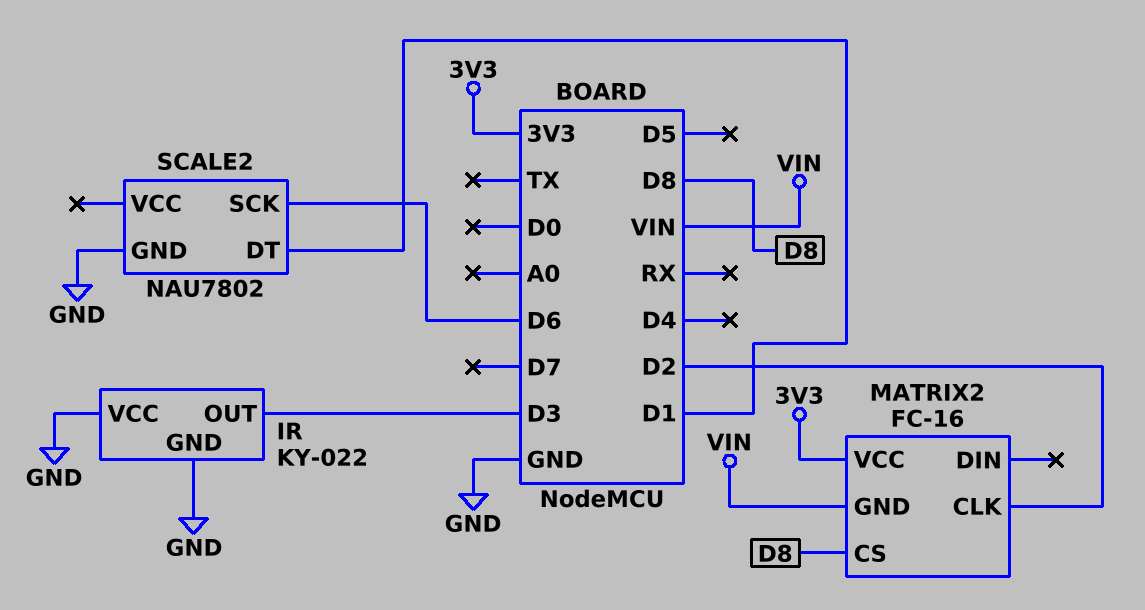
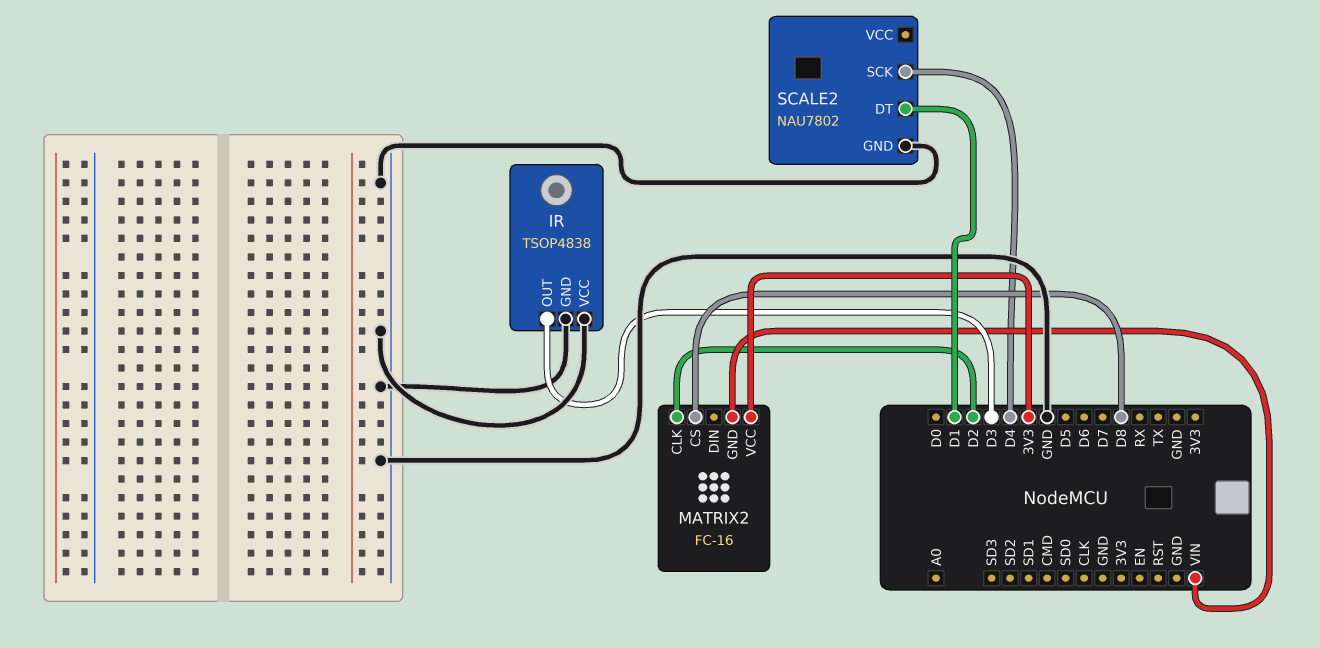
IR: KY-022 -> TSOP4838
SCALE2 pin SCK: D6 -> D4

